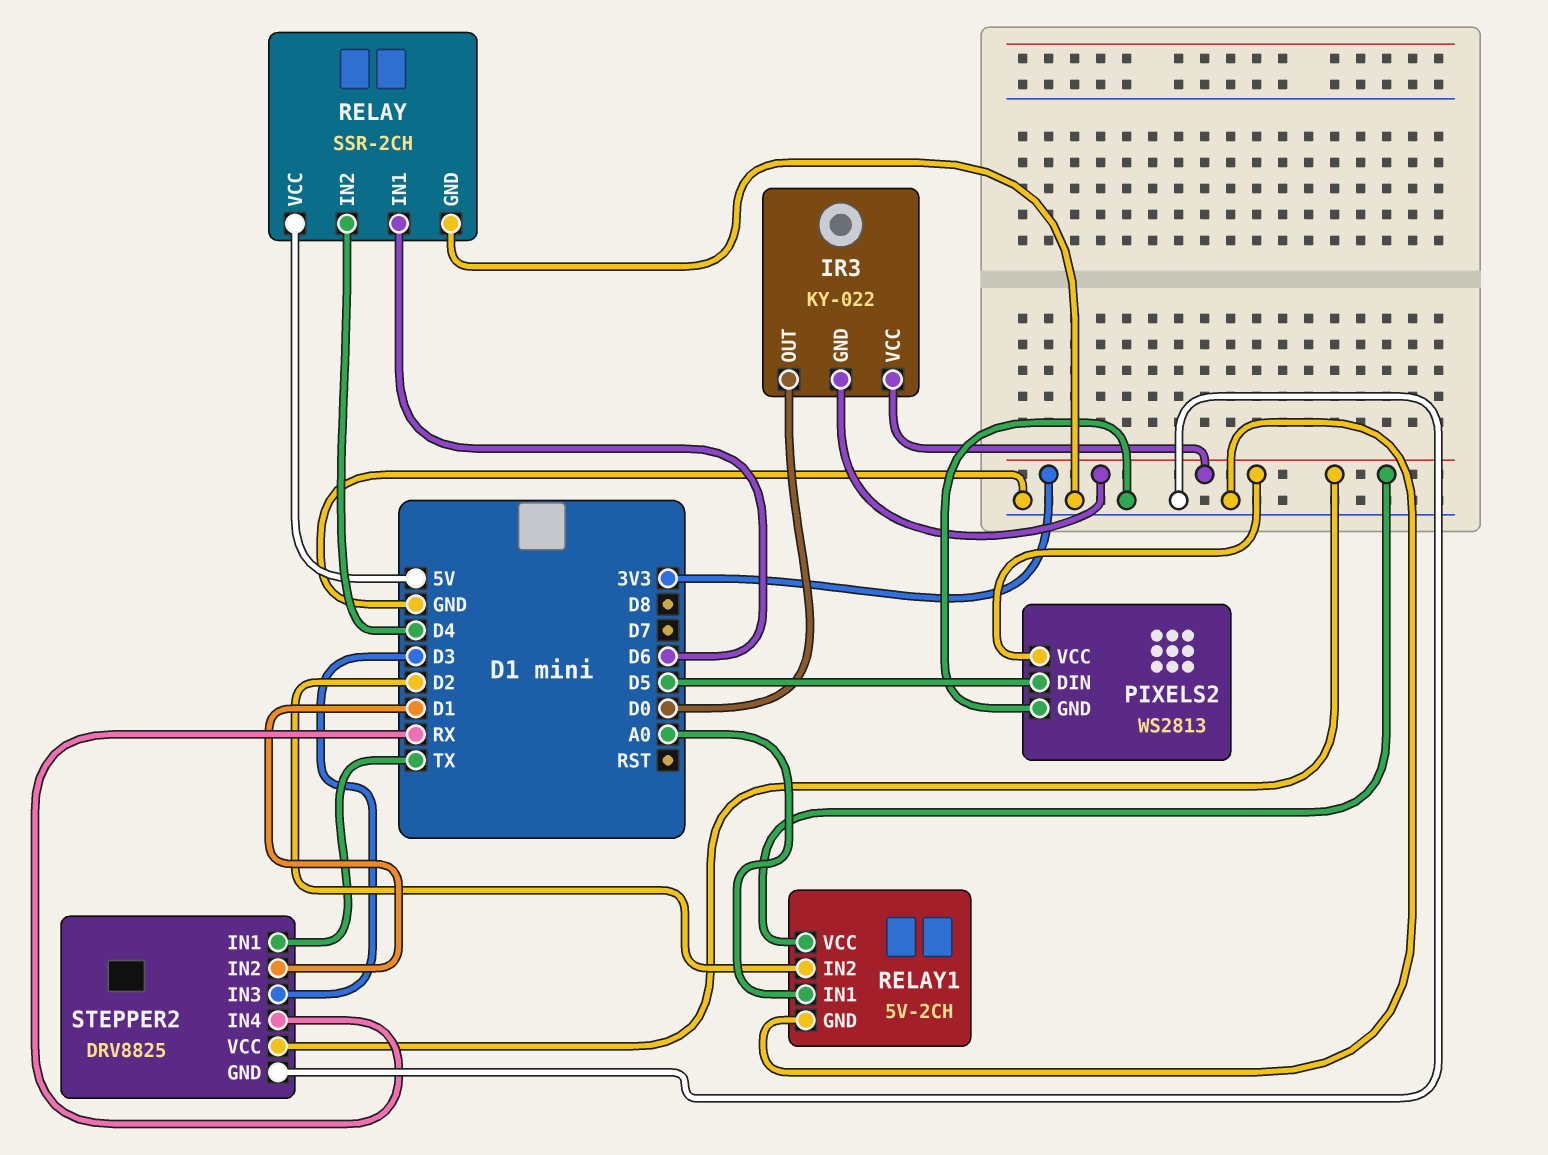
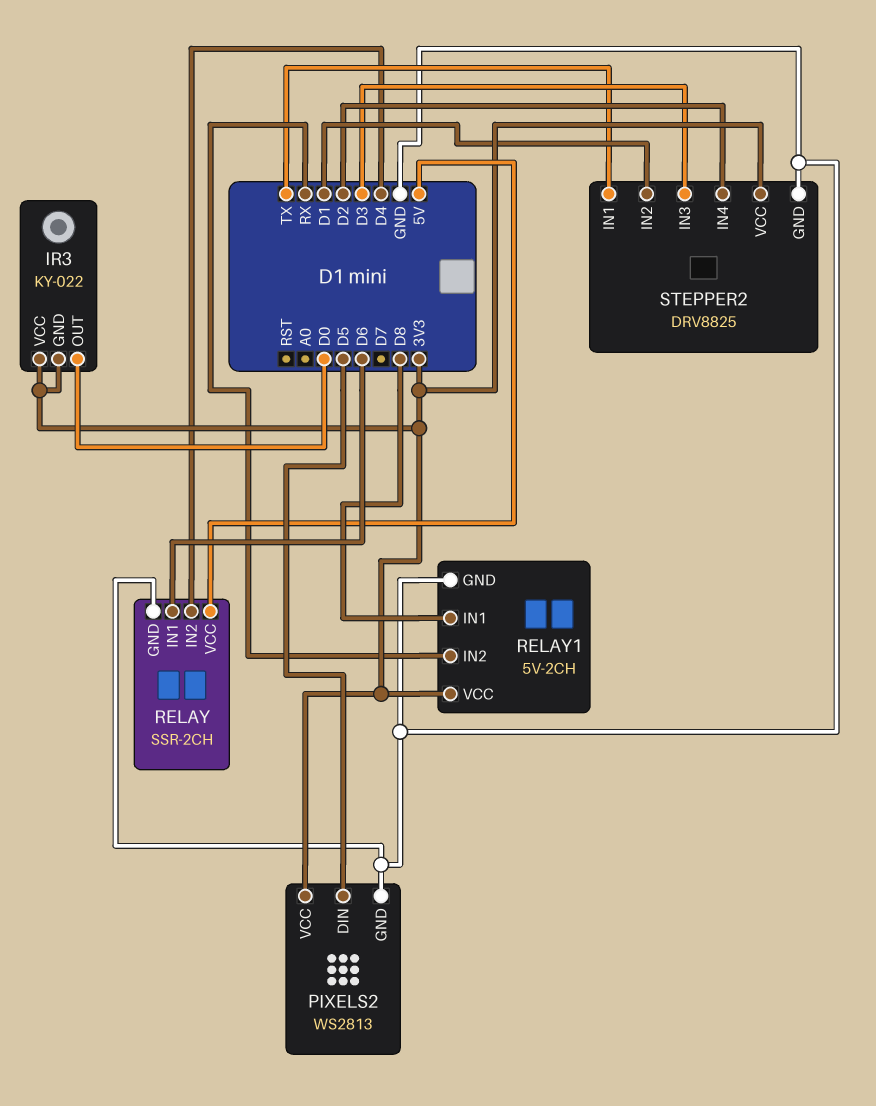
RELAY1 pin IN1: A0 -> D8
RELAY1 pin IN2: D2 -> RX
STEPPER2 pin IN4: RX -> D2

